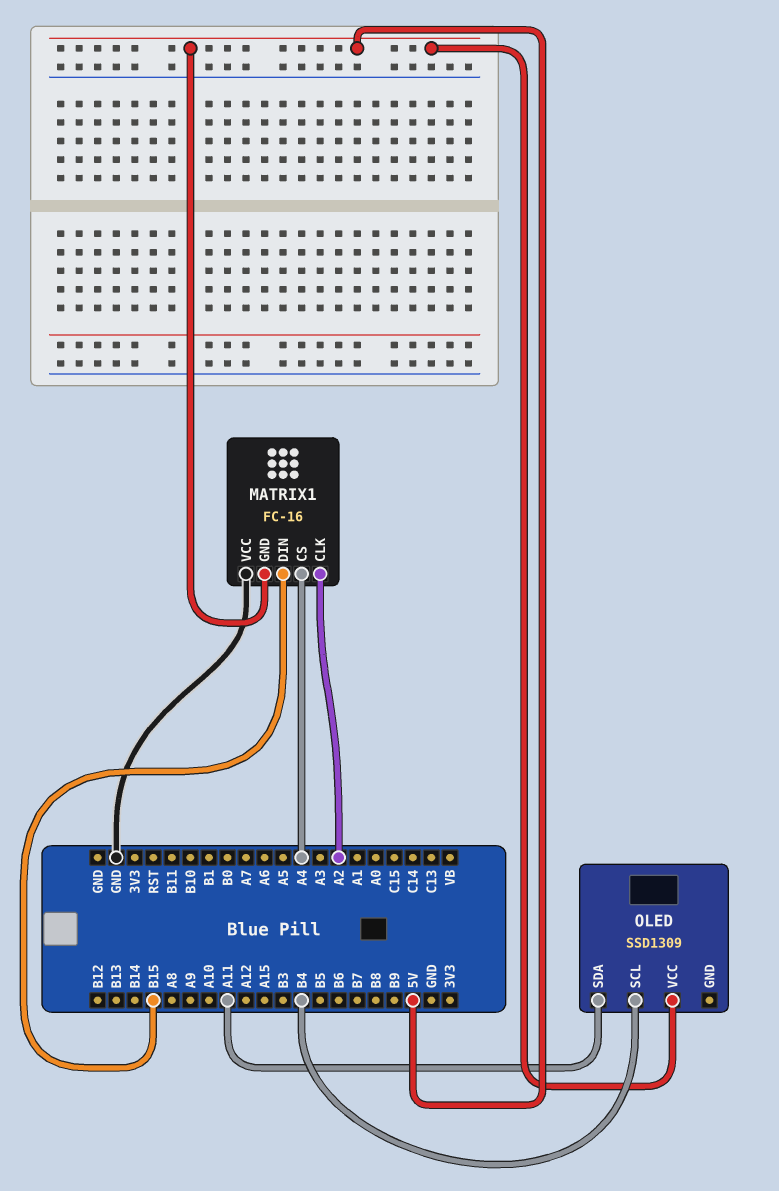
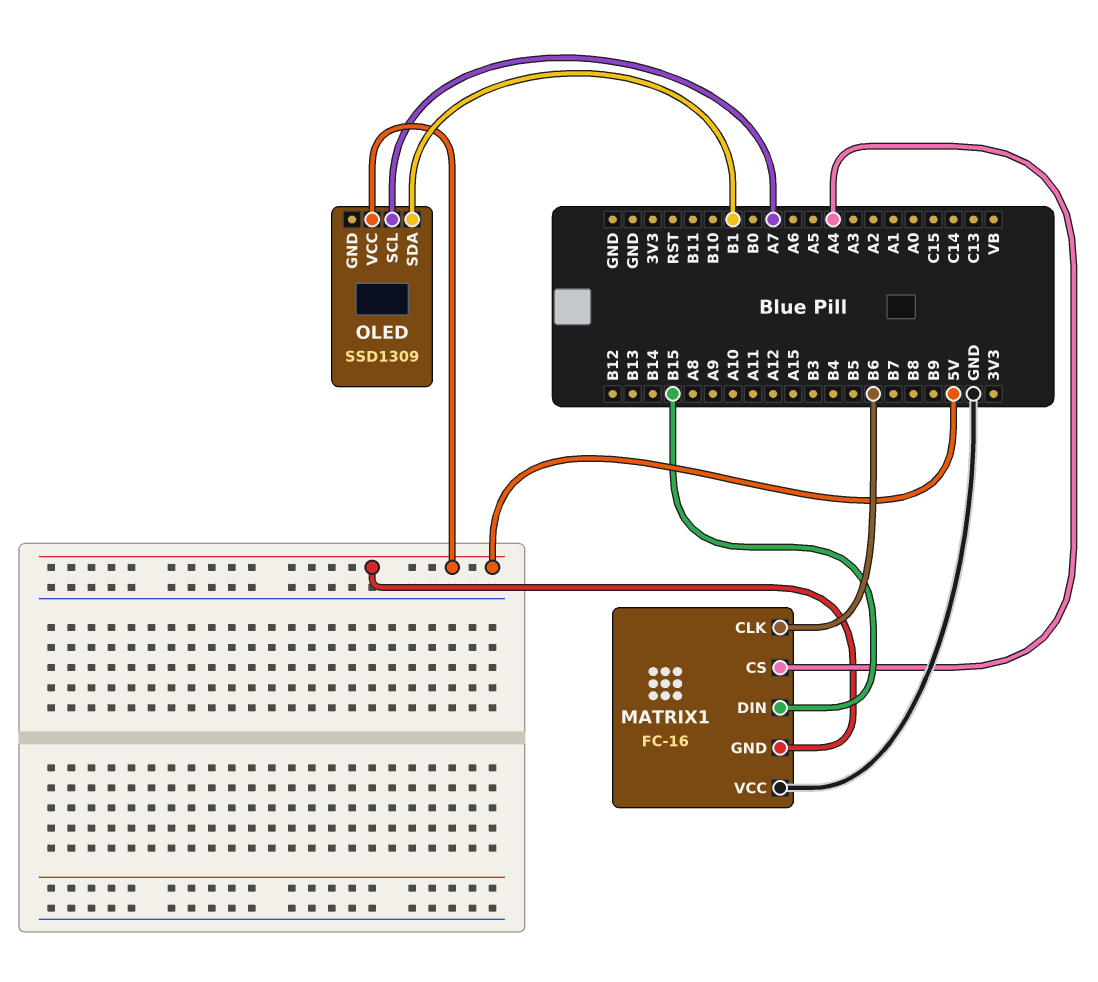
MATRIX1 pin CLK: A2 -> B6
OLED pin SCL: B4 -> A7
OLED pin SDA: A11 -> B1

